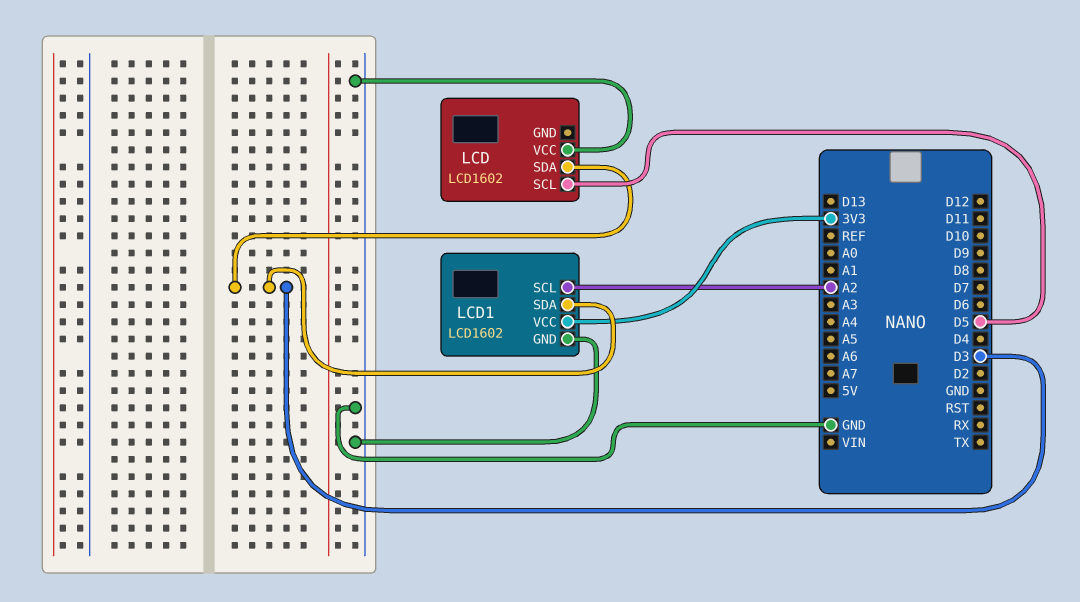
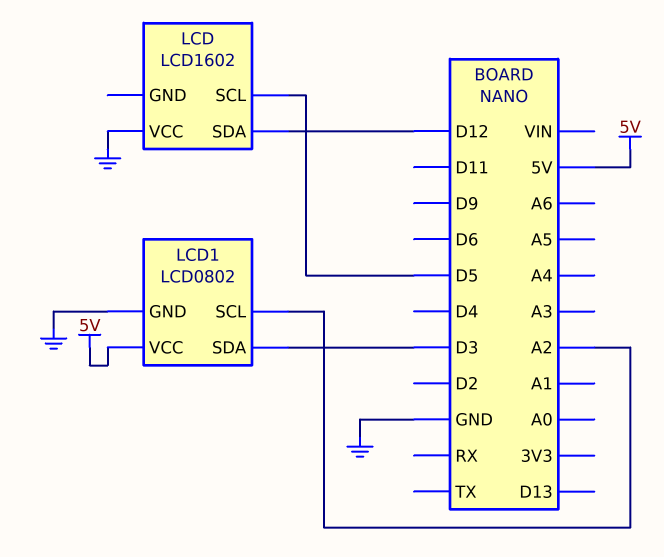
LCD pin SDA: D3 -> D12
LCD1: LCD1602 -> LCD0802
LCD1 pin VCC: 3V3 -> 5V

